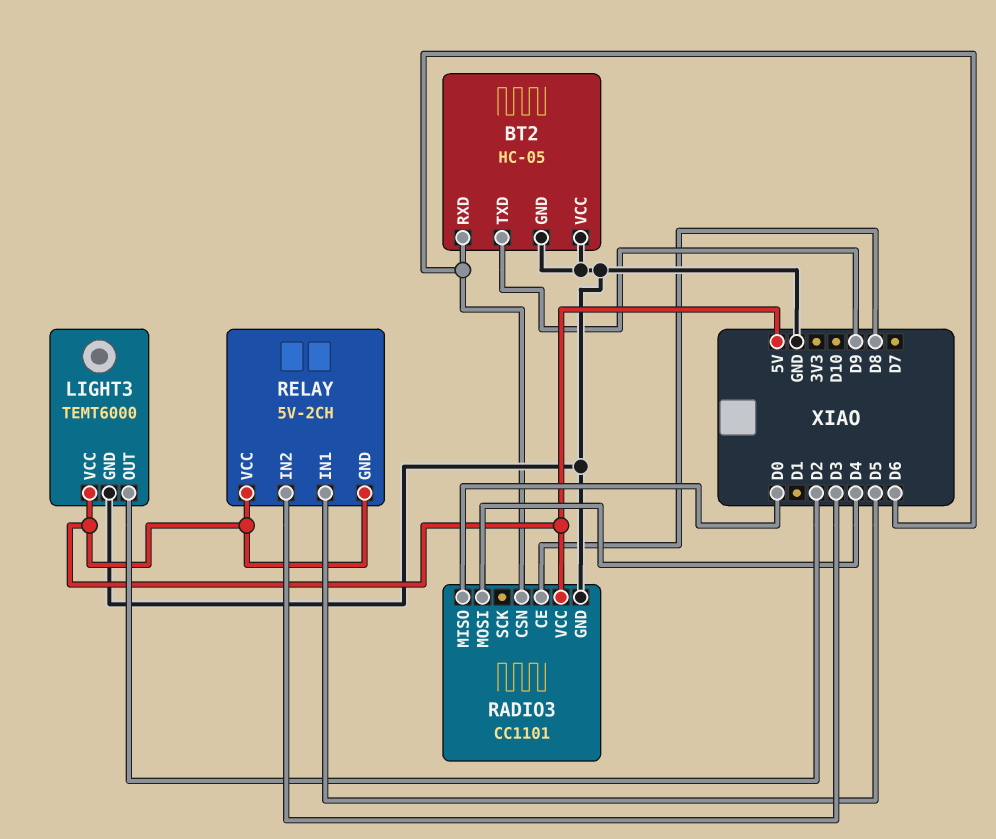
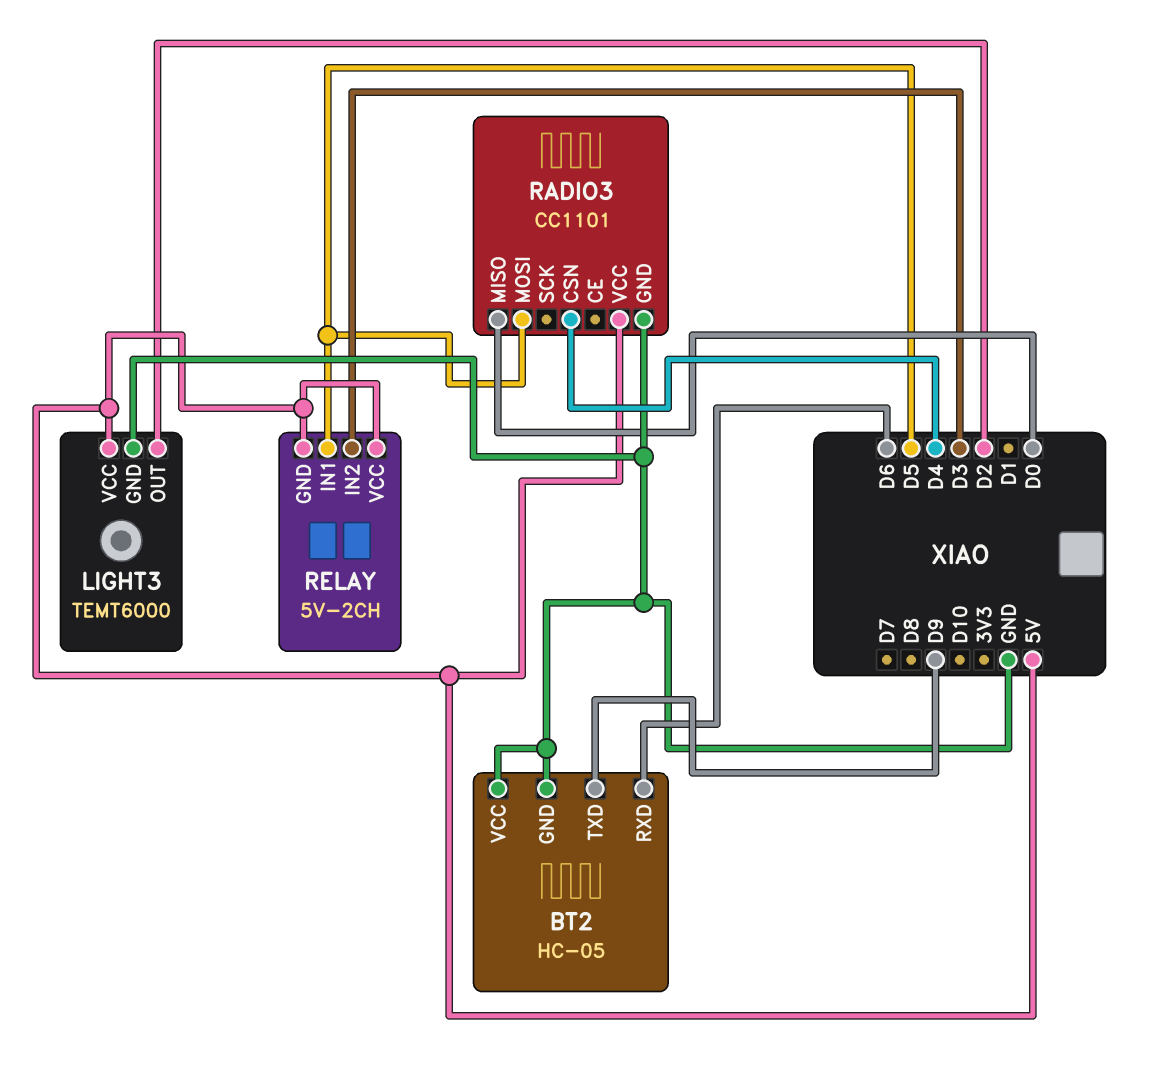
RADIO3 pin CE: D8 -> none
RADIO3 pin CSN: D6 -> D4
RADIO3 pin MOSI: D4 -> D5

